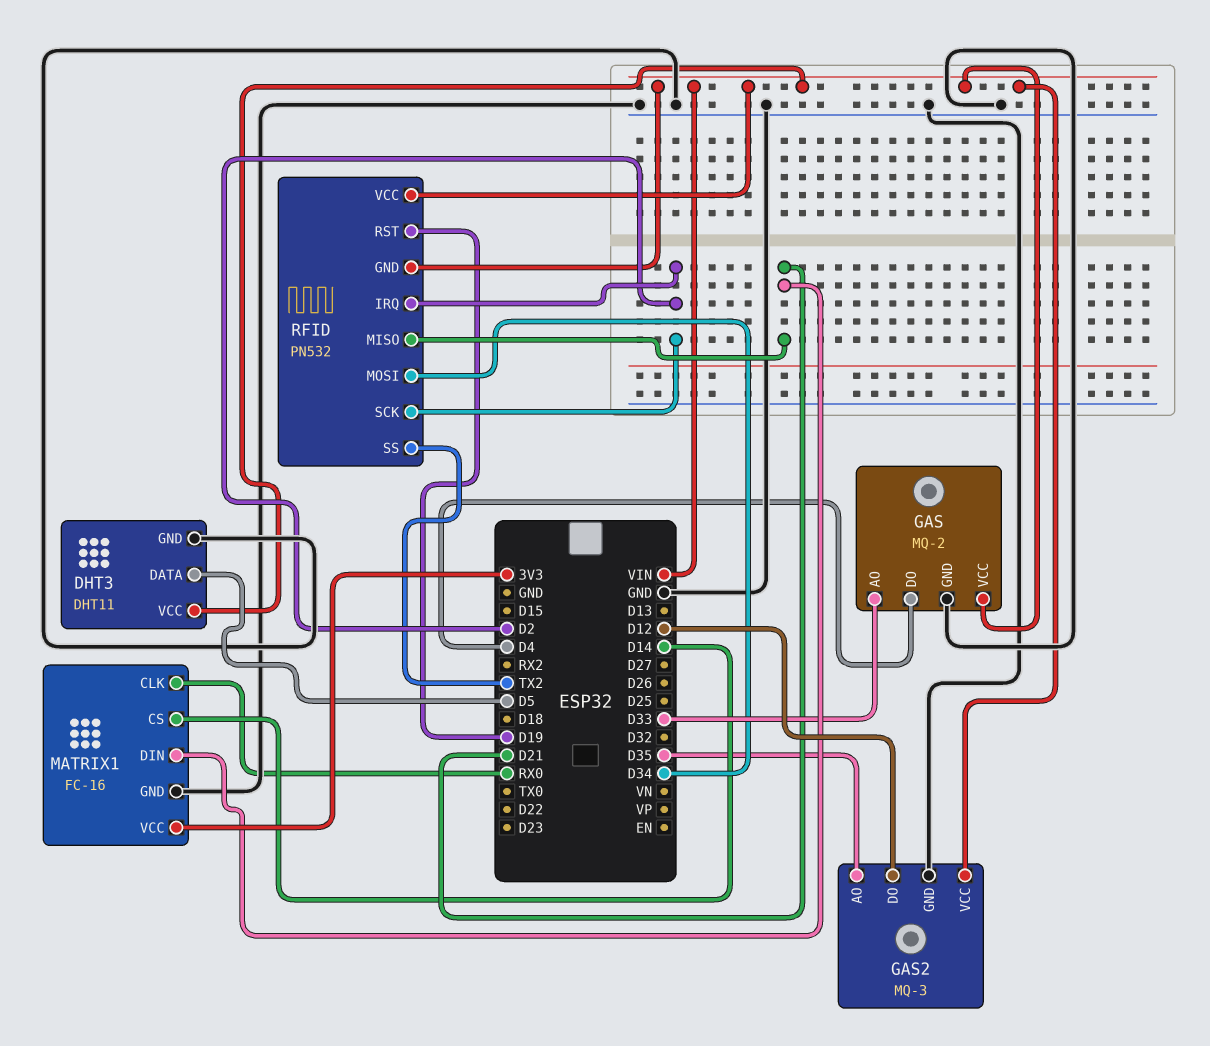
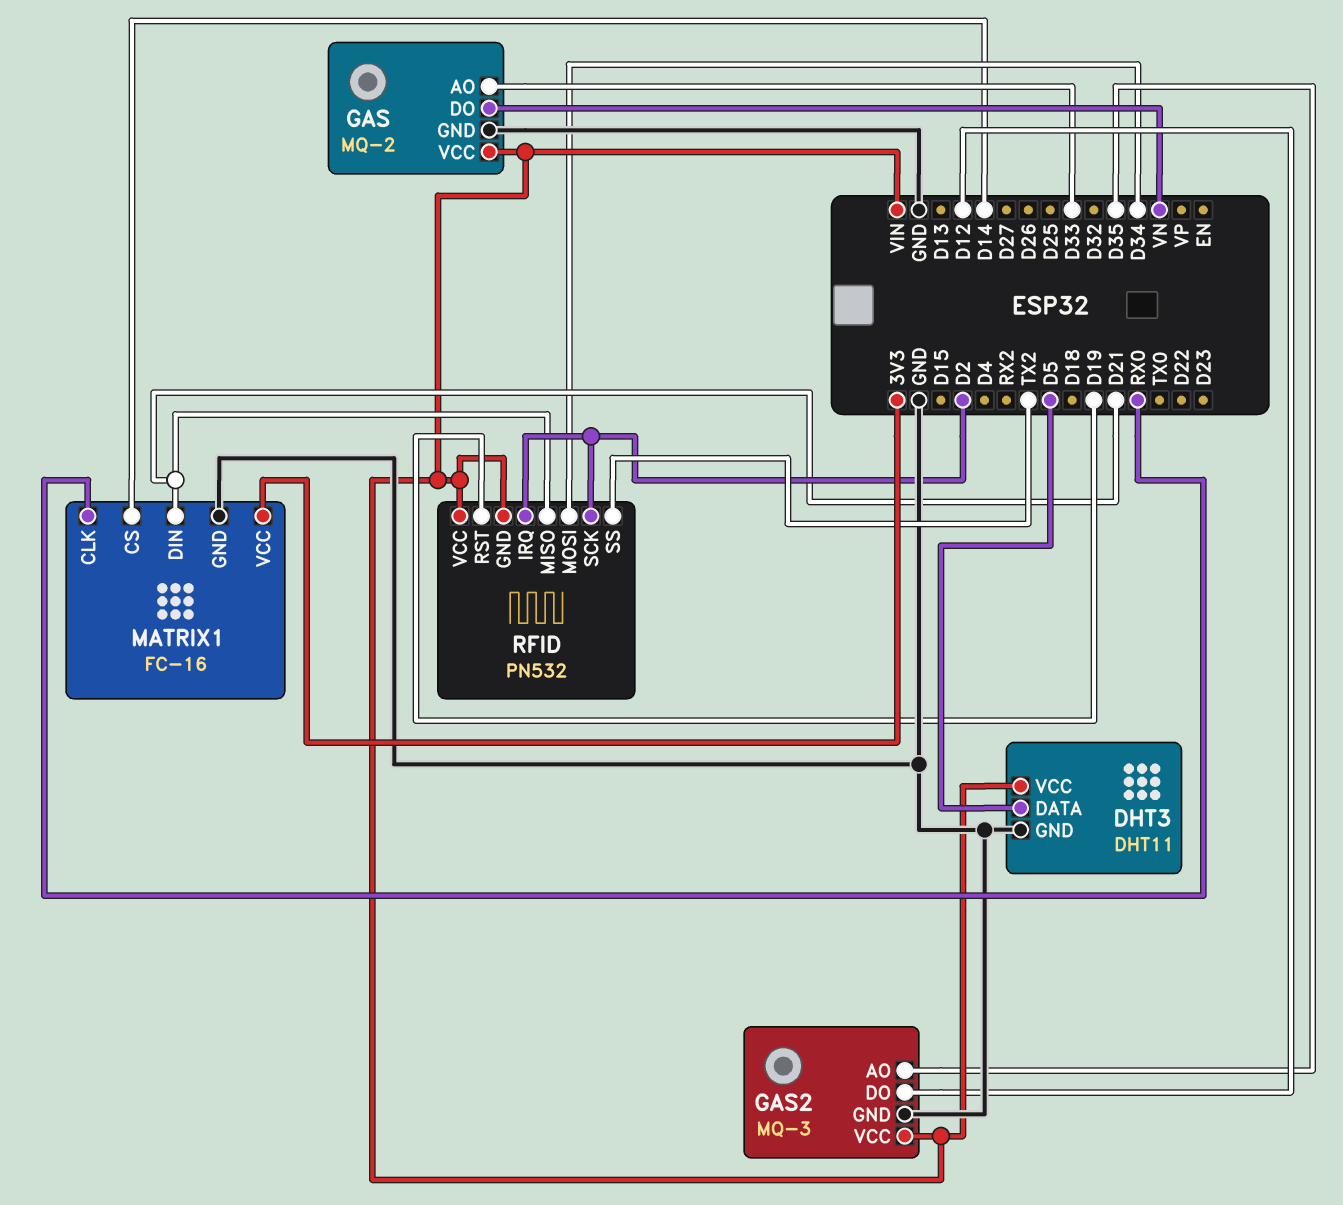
GAS pin DO: D4 -> VN

